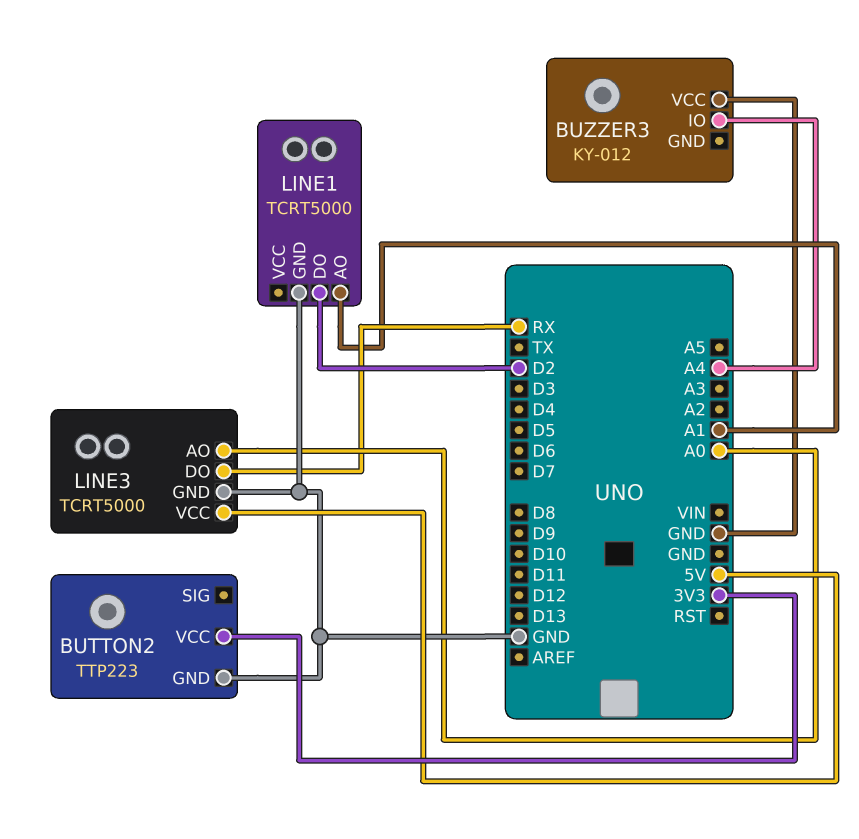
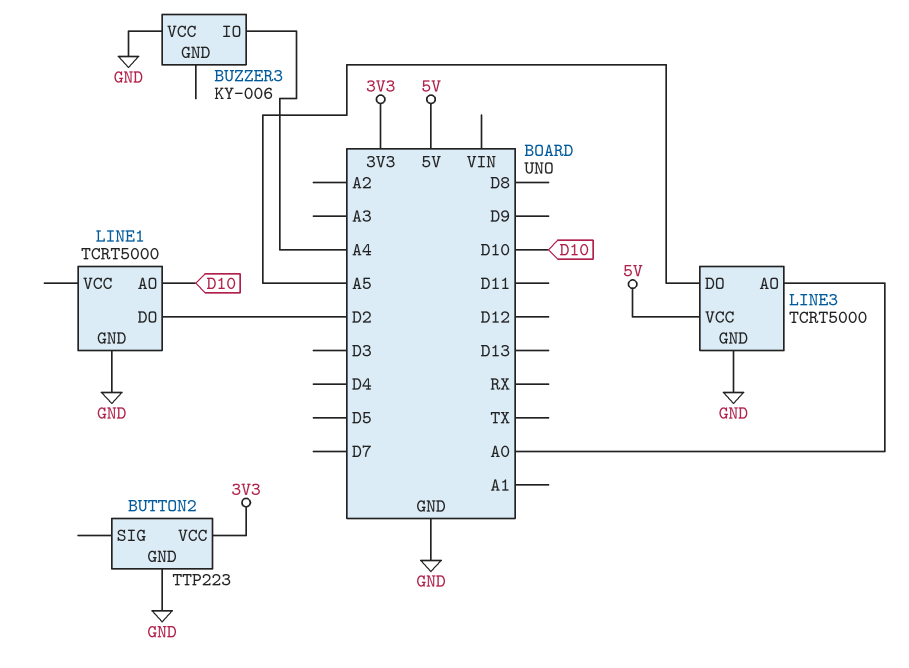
BUZZER3: KY-012 -> KY-006
LINE1 pin AO: A1 -> D10
LINE3 pin DO: RX -> A5

